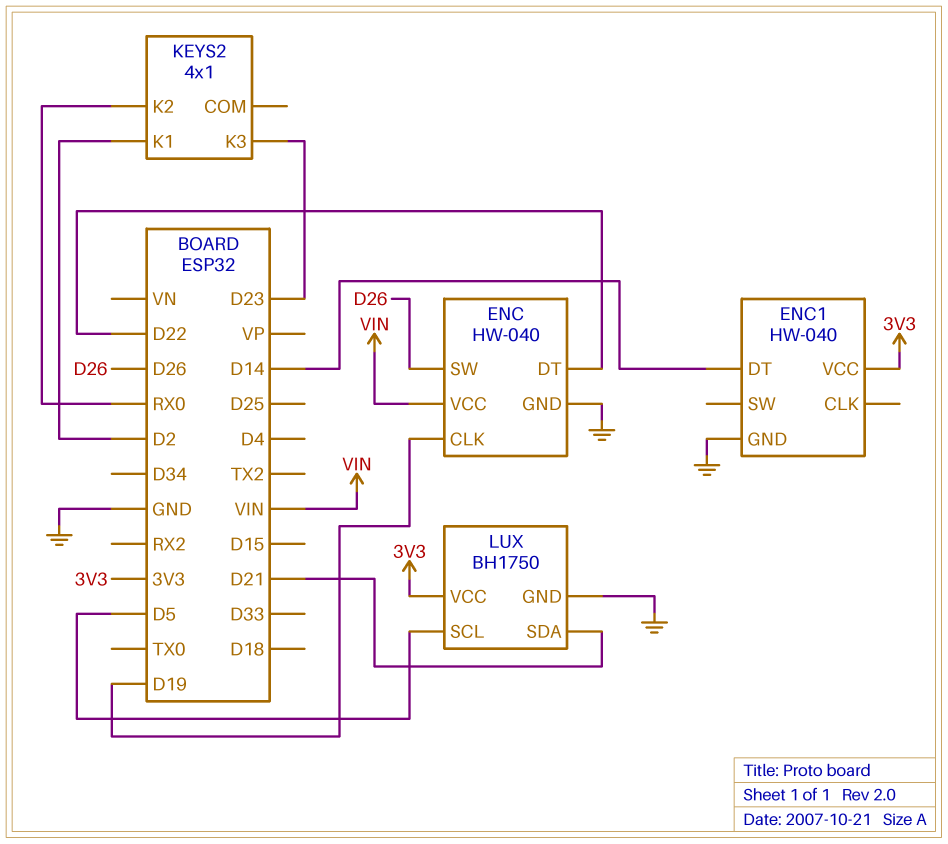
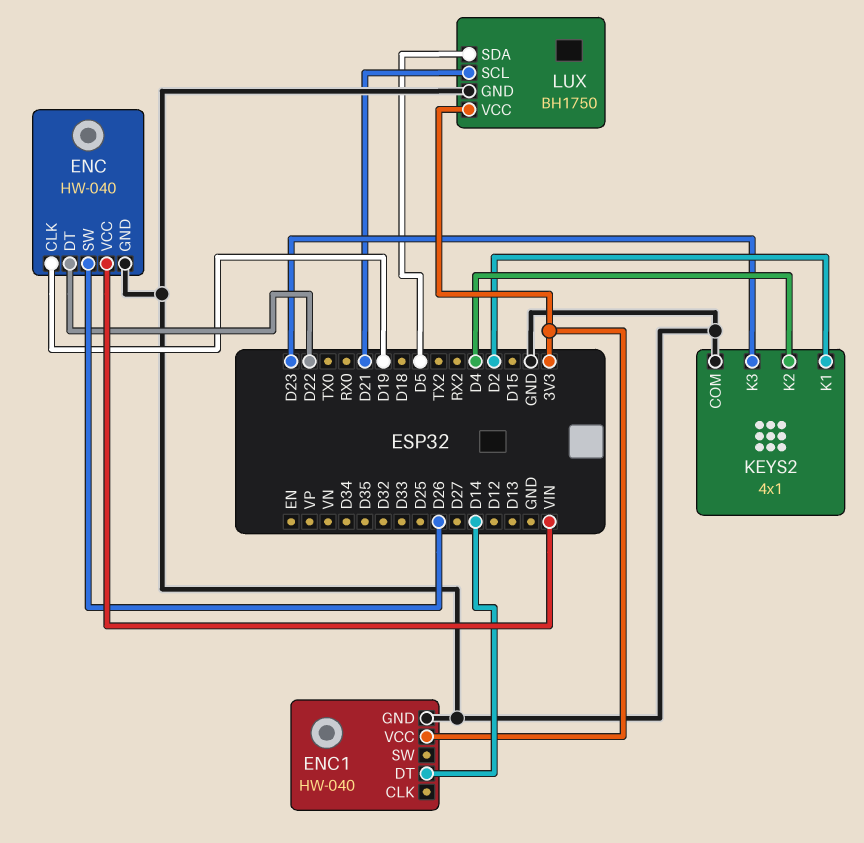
KEYS2 pin COM: none -> GND
KEYS2 pin K2: RX0 -> D4
LUX pin SCL: D5 -> D21
LUX pin SDA: D21 -> D5

